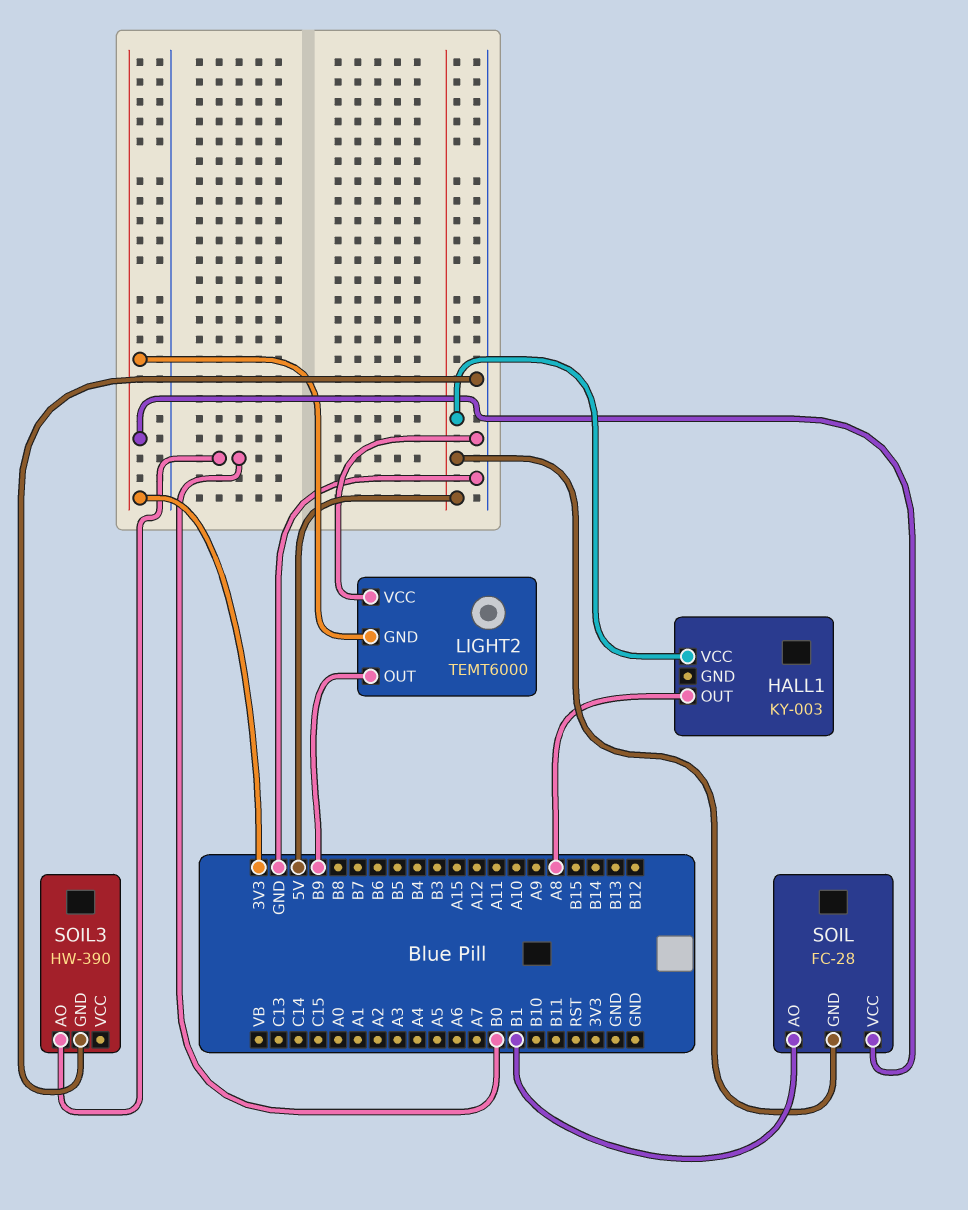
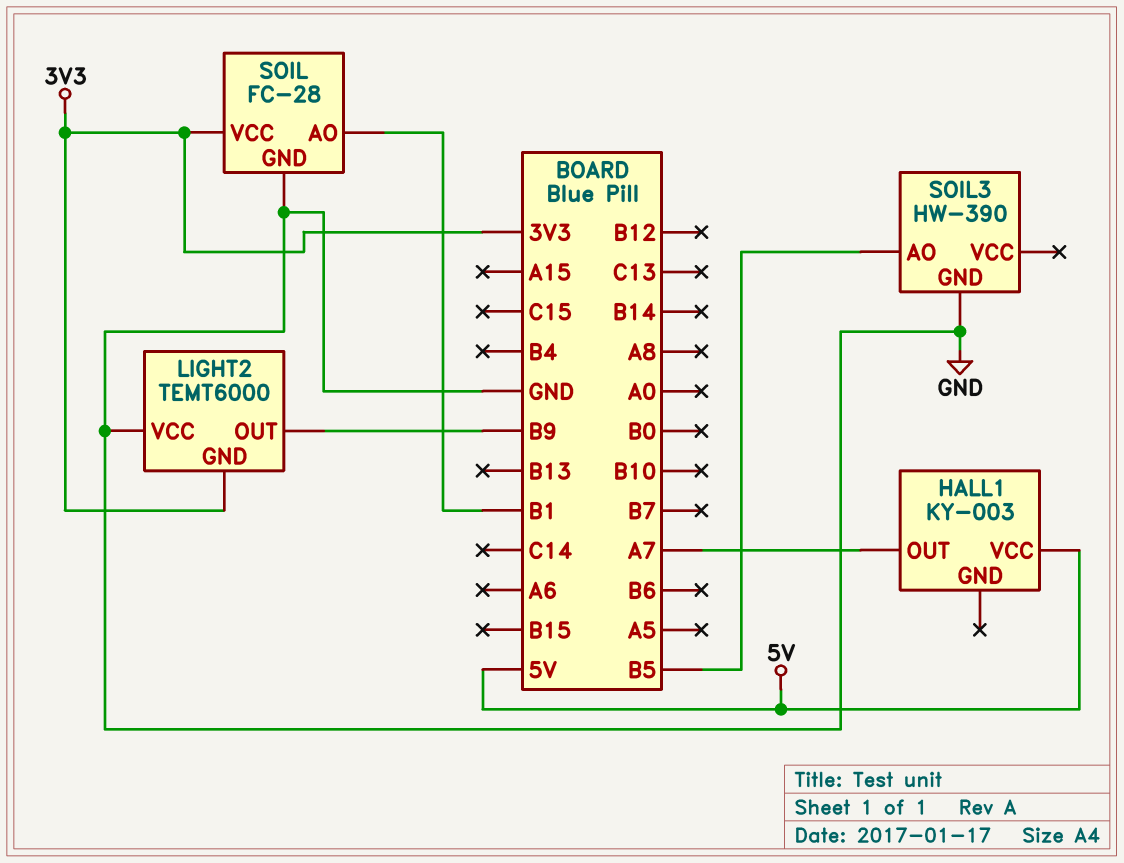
HALL1 pin OUT: A8 -> A7
SOIL pin GND: 5V -> GND
SOIL3 pin AO: B0 -> B5

